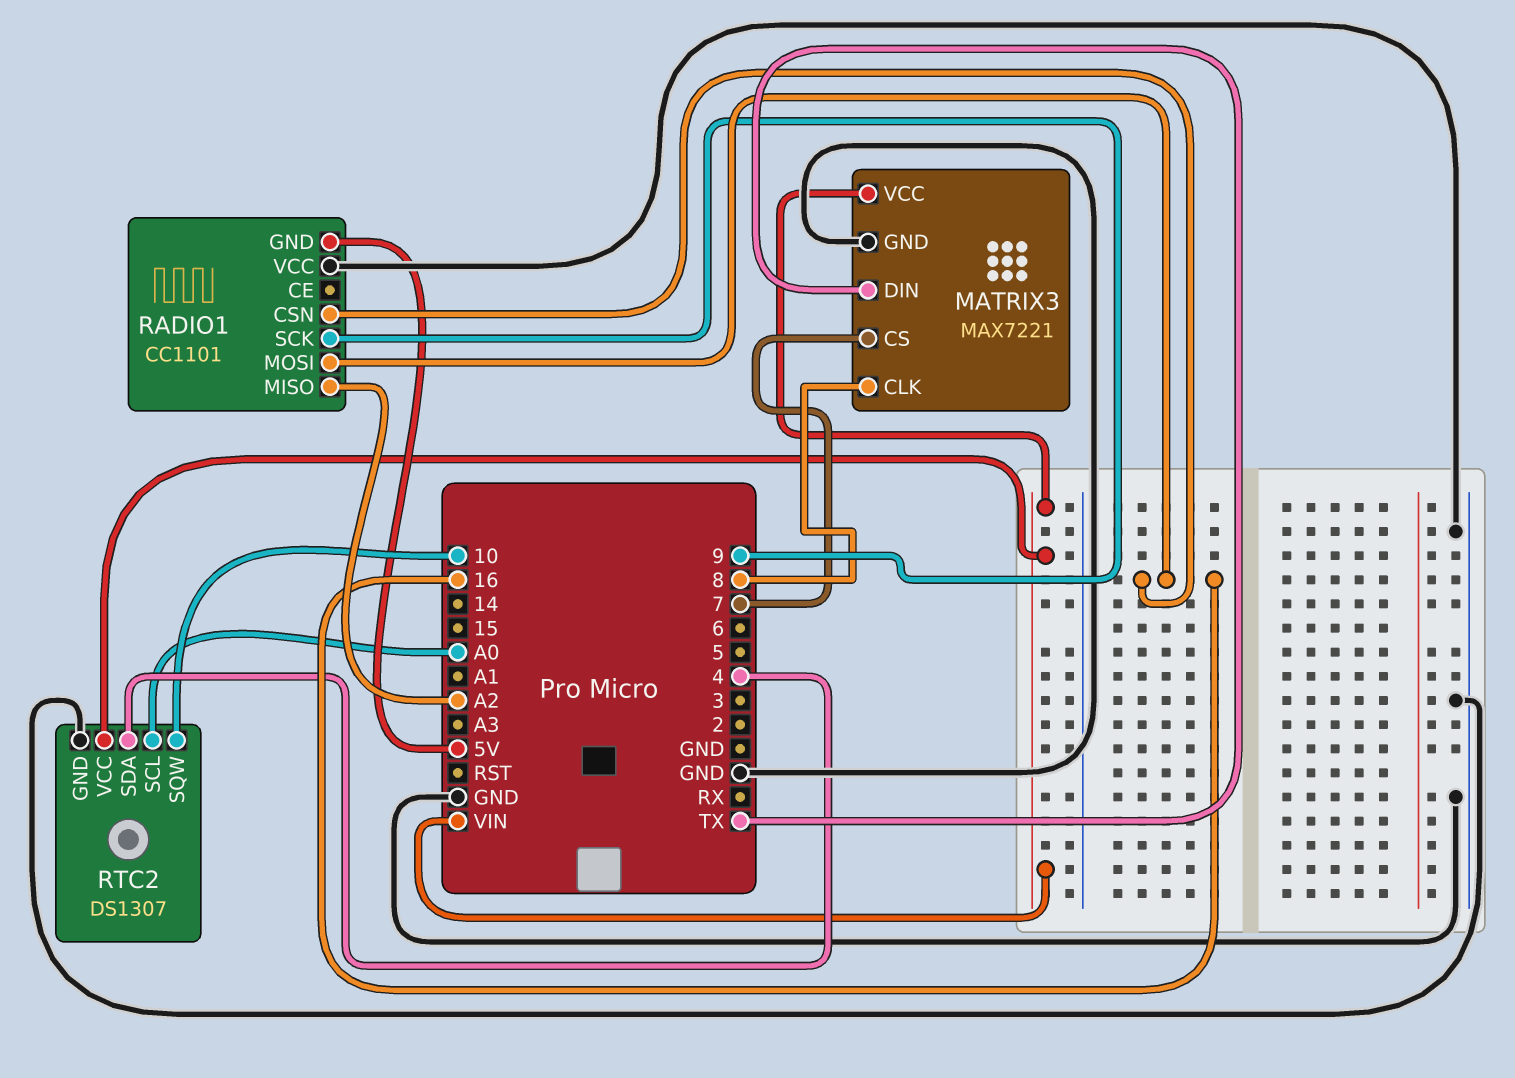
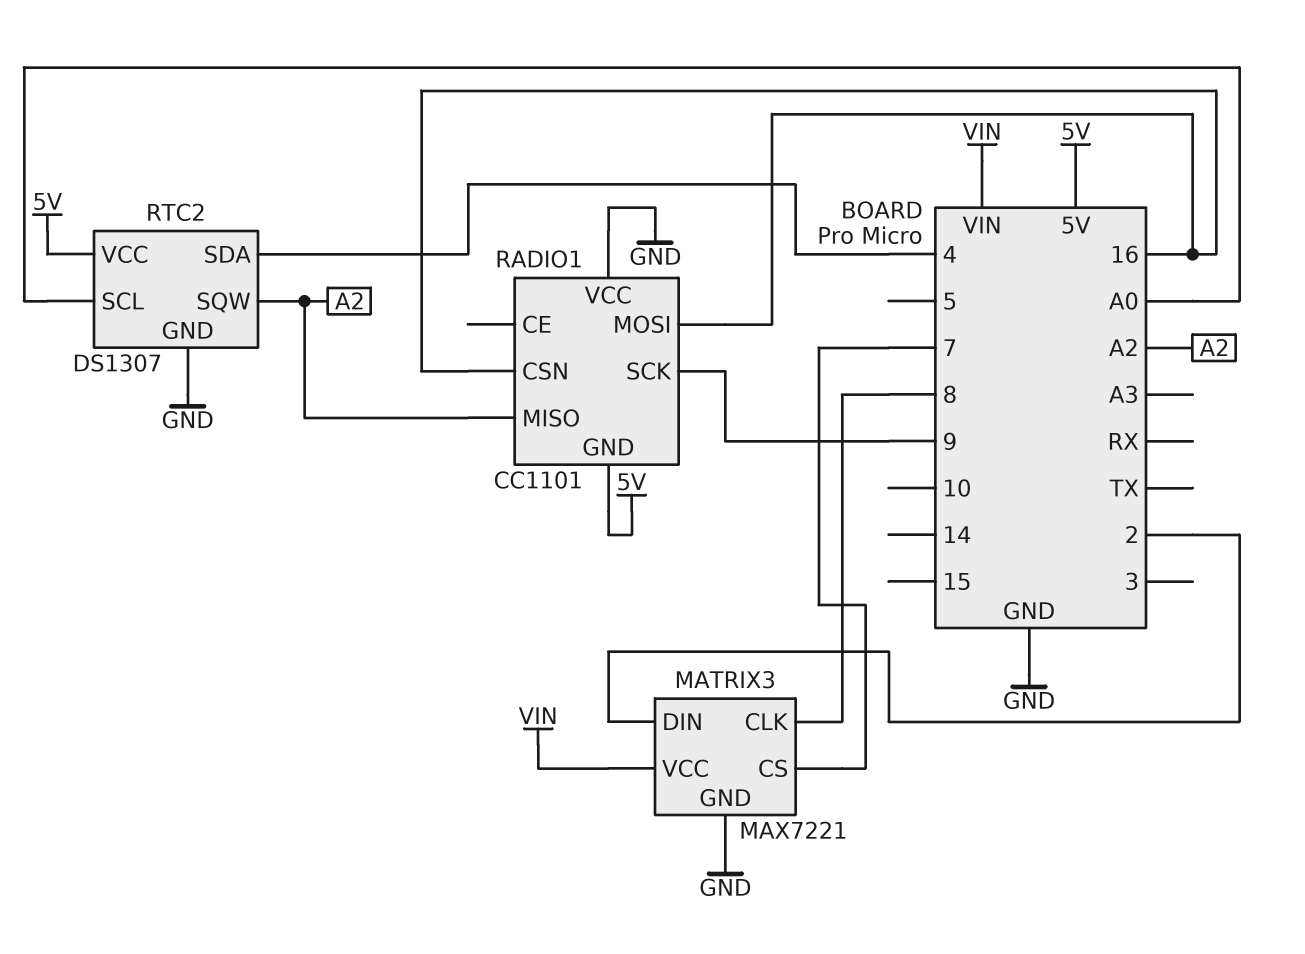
MATRIX3 pin DIN: TX -> 2
RTC2 pin SQW: 10 -> A2
RTC2 pin VCC: VIN -> 5V

